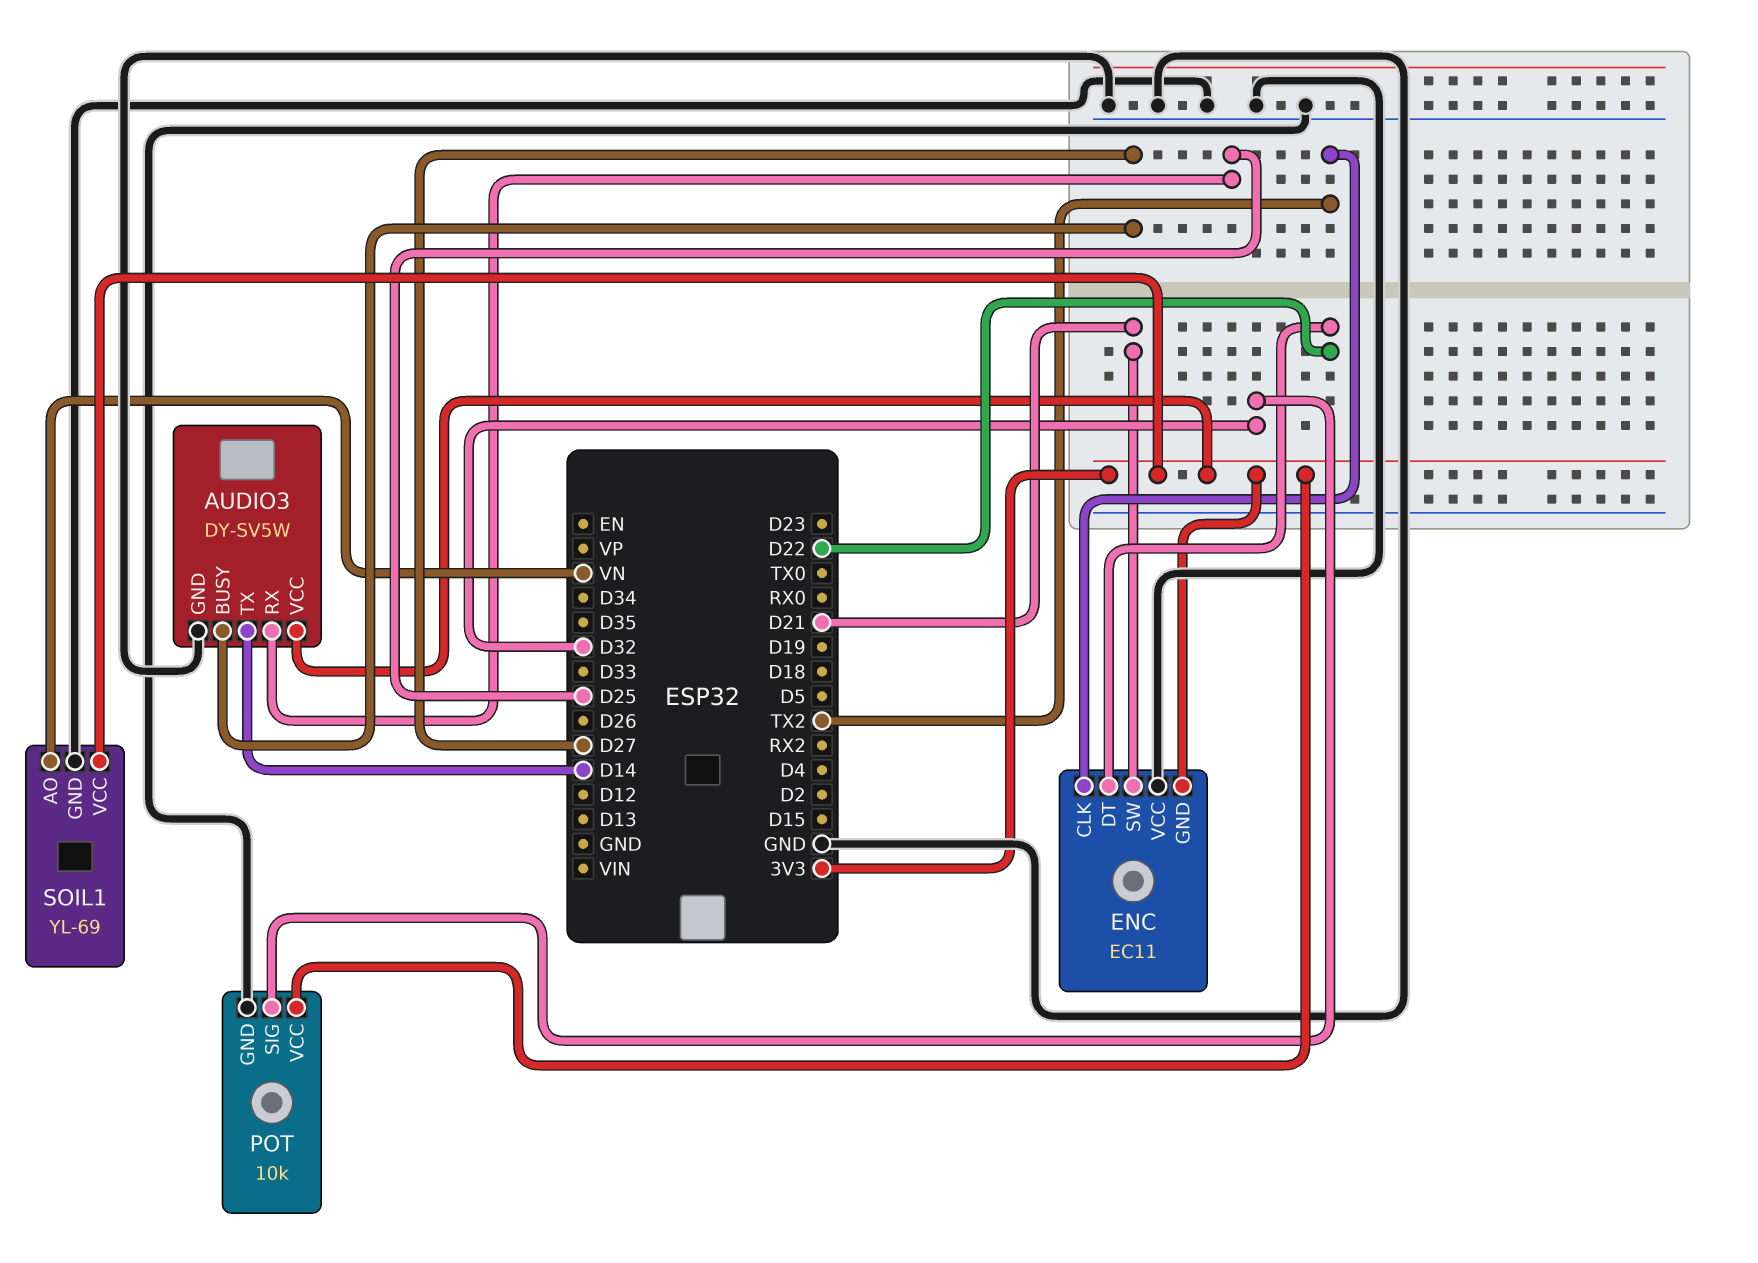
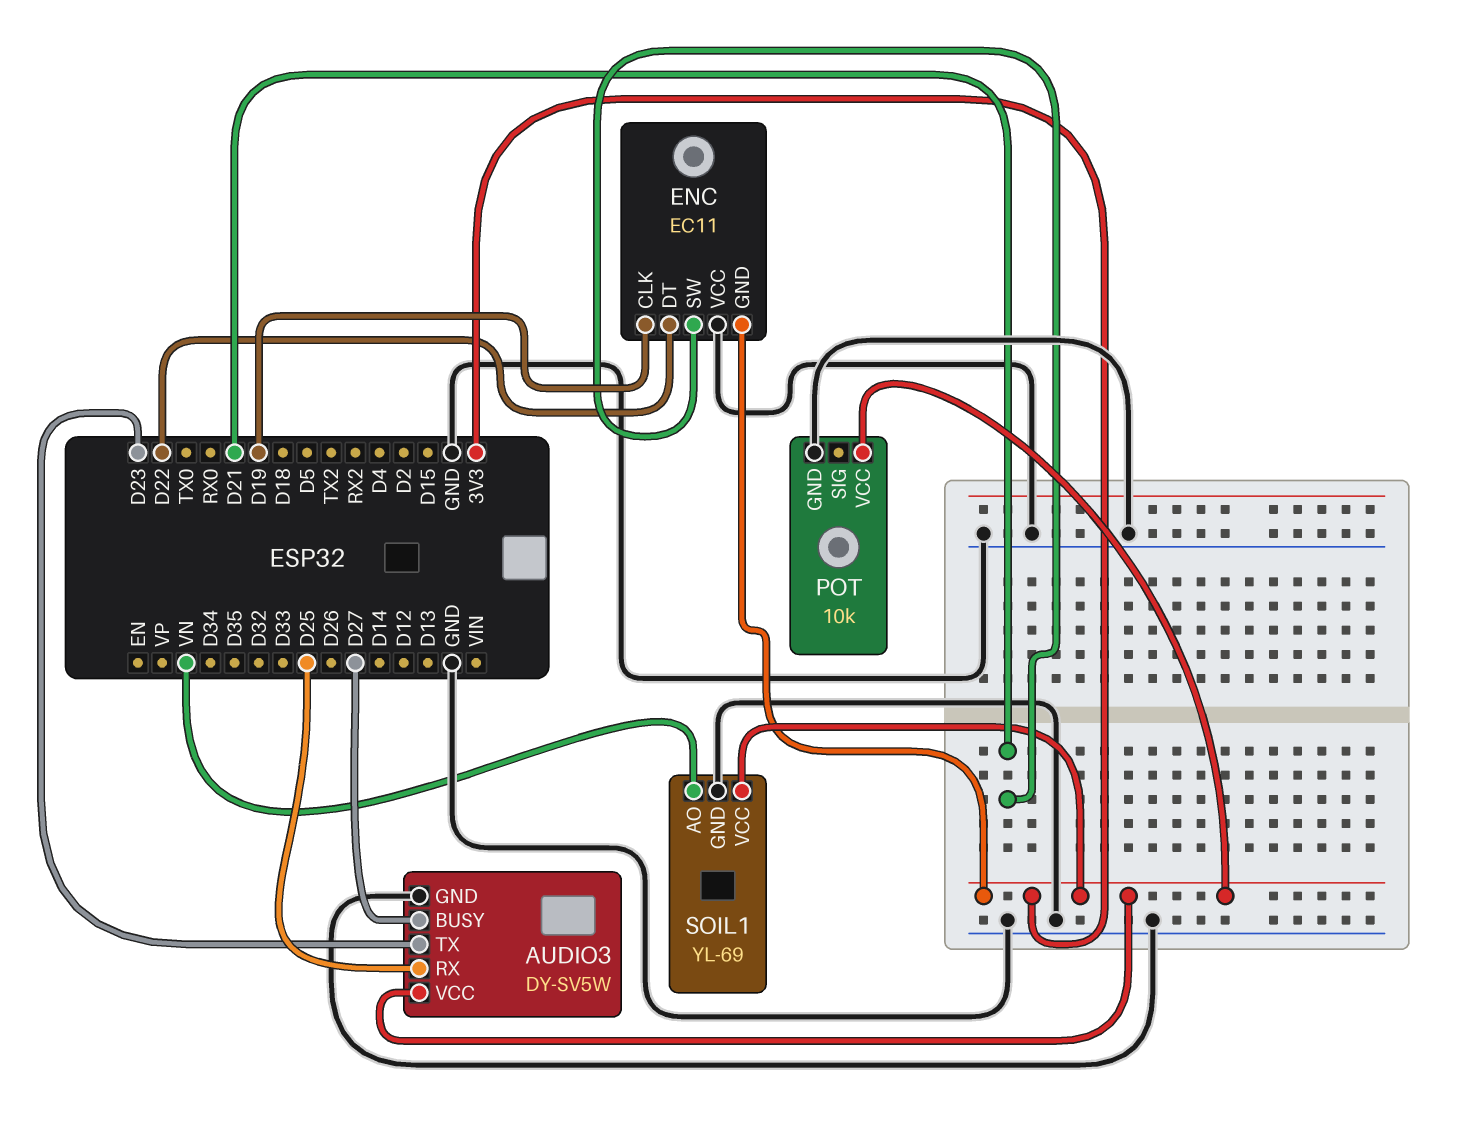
AUDIO3 pin TX: D14 -> D23
ENC pin CLK: TX2 -> D19
POT pin SIG: D32 -> none

